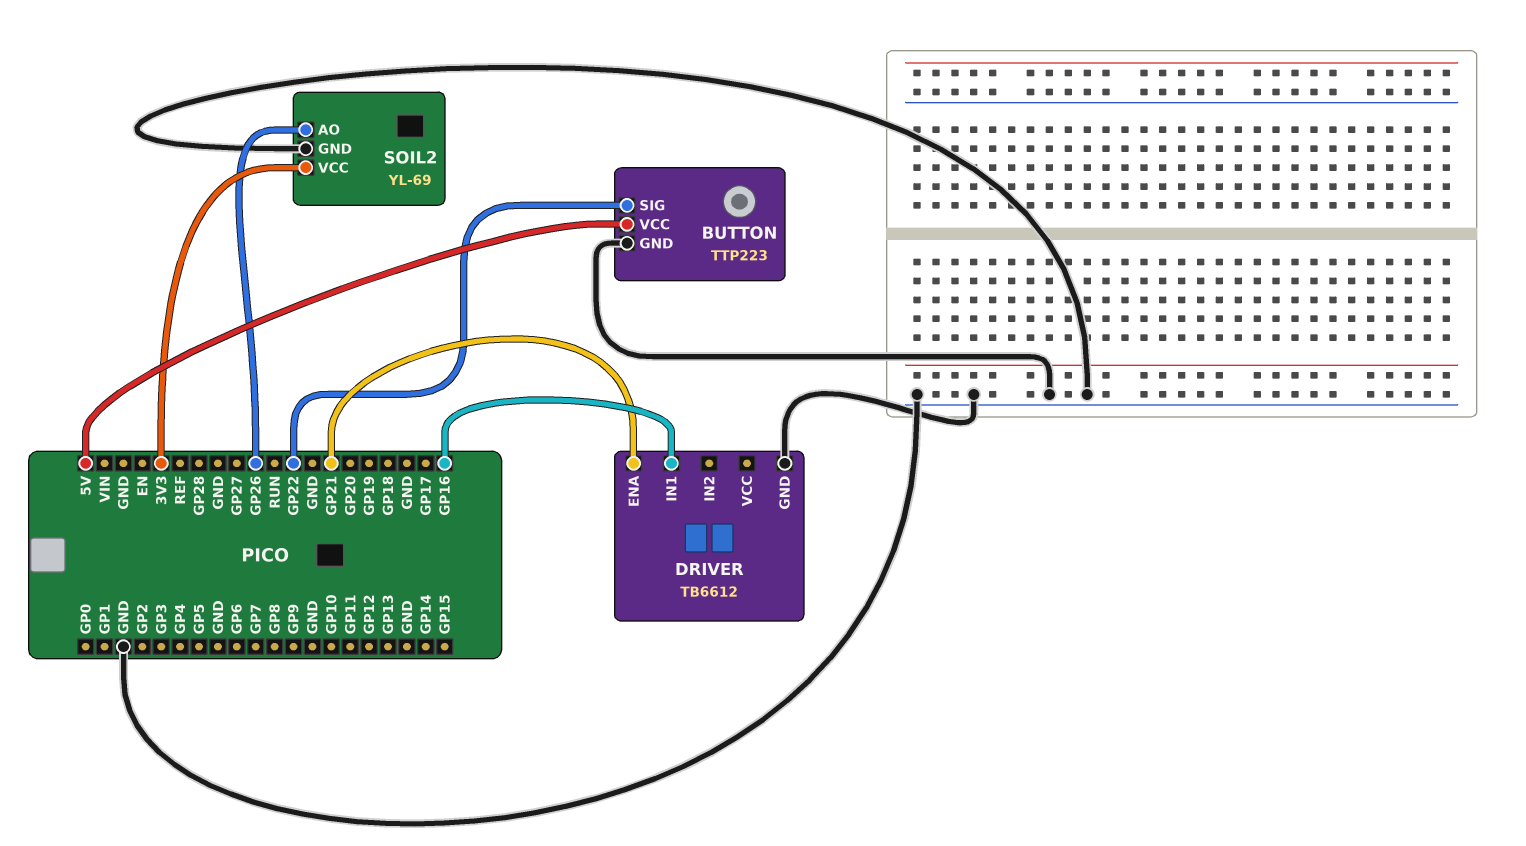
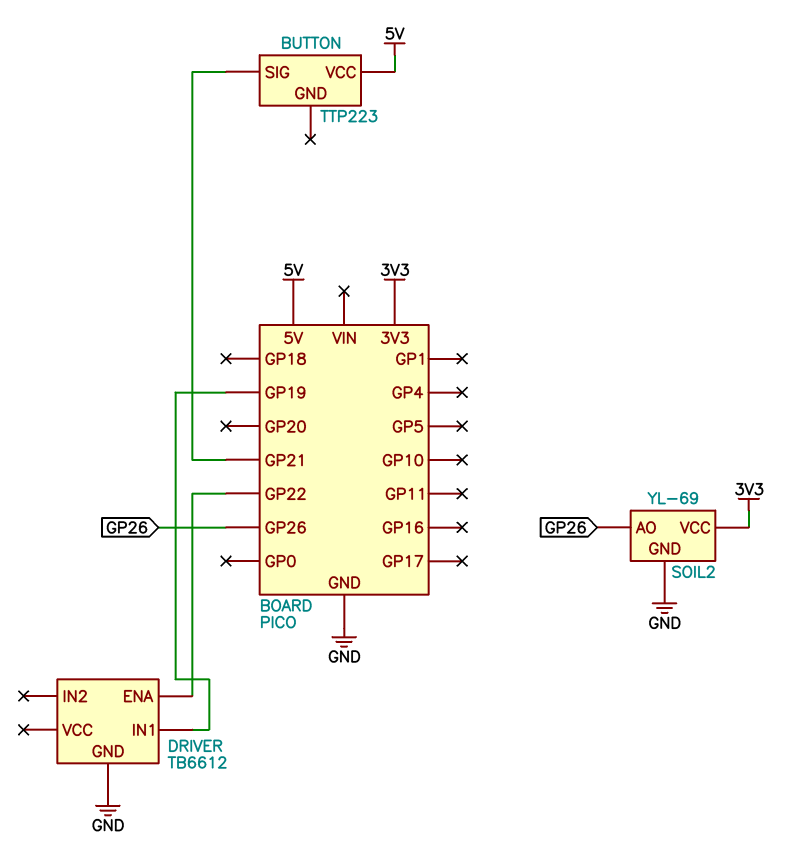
BUTTON pin GND: GND -> none
BUTTON pin SIG: GP22 -> GP21
DRIVER pin ENA: GP21 -> GP22
DRIVER pin IN1: GP16 -> GP19

